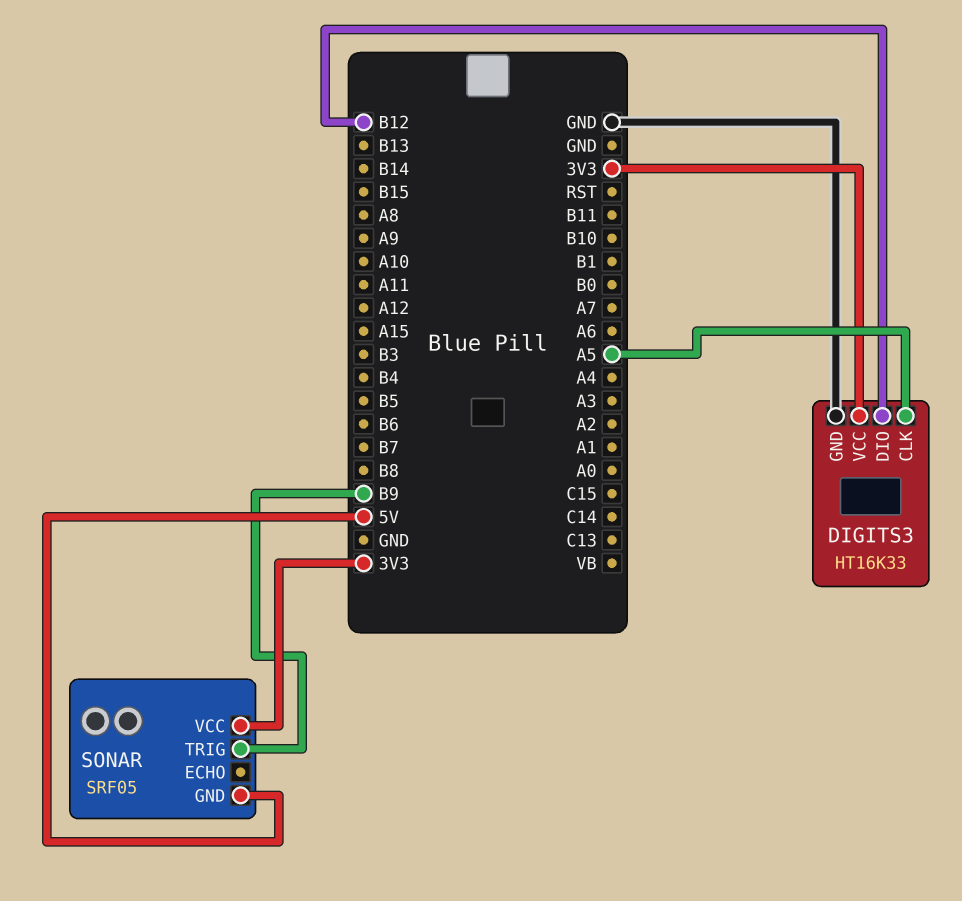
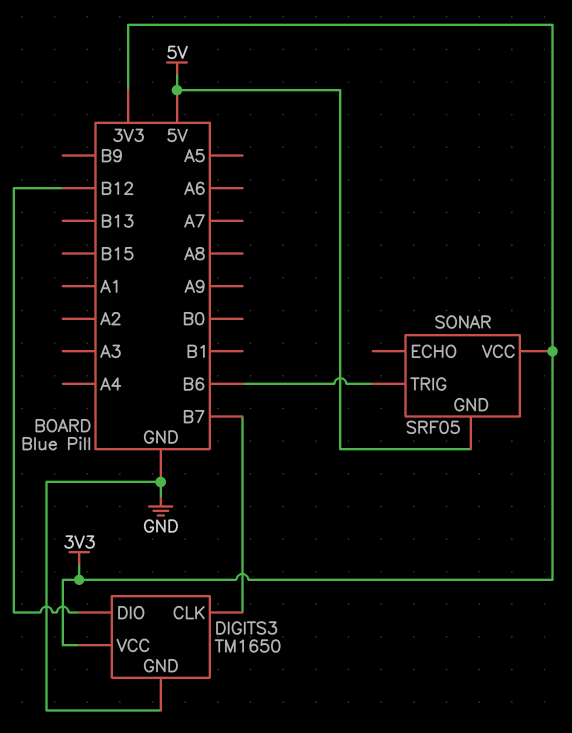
DIGITS3: HT16K33 -> TM1650
DIGITS3 pin CLK: A5 -> B7
SONAR pin TRIG: B9 -> B6

